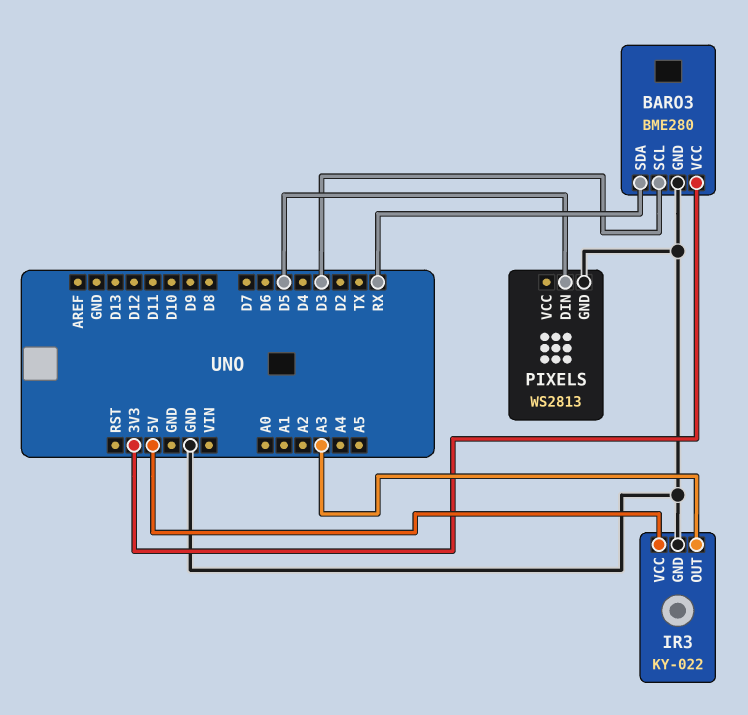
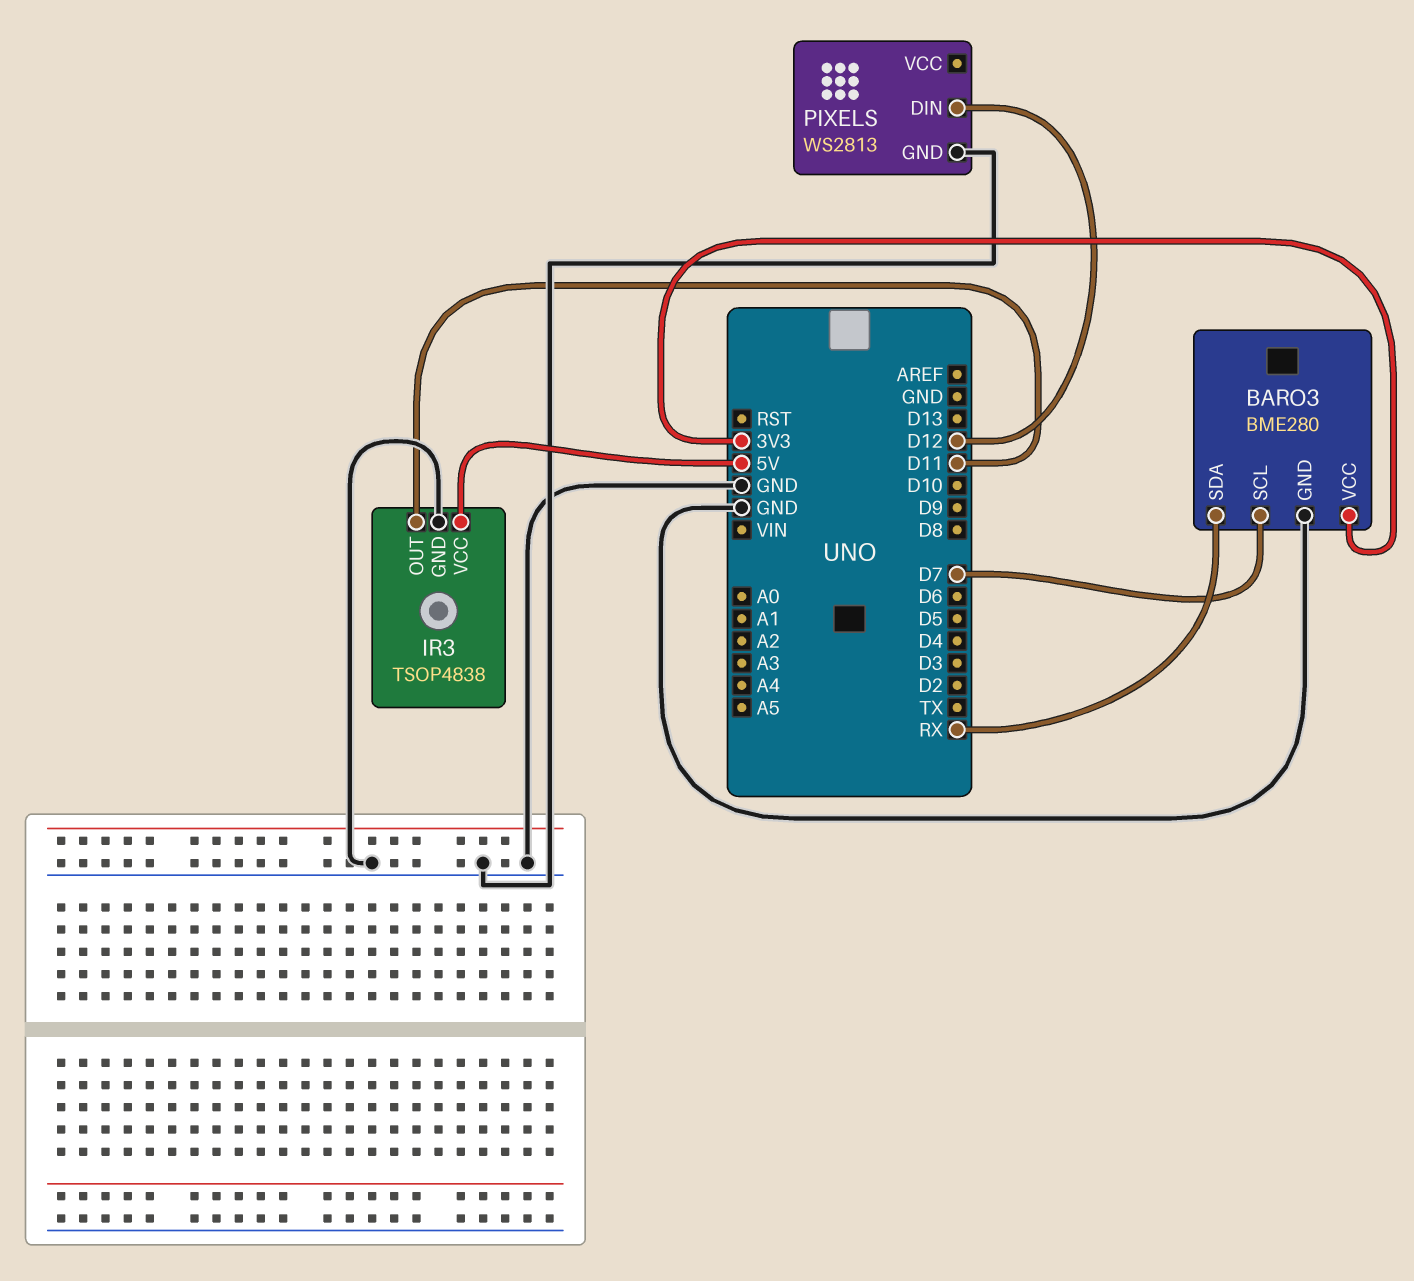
BARO3 pin SCL: D3 -> D7
IR3: KY-022 -> TSOP4838
IR3 pin OUT: A3 -> D11
PIXELS pin DIN: D5 -> D12

